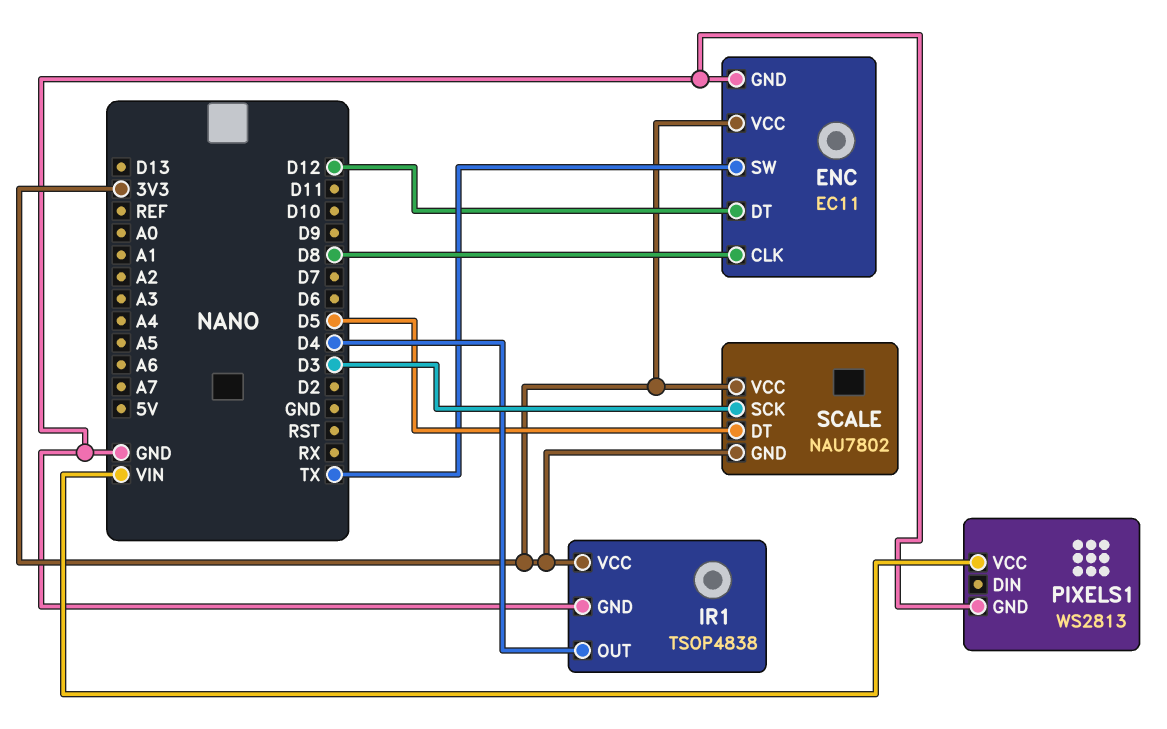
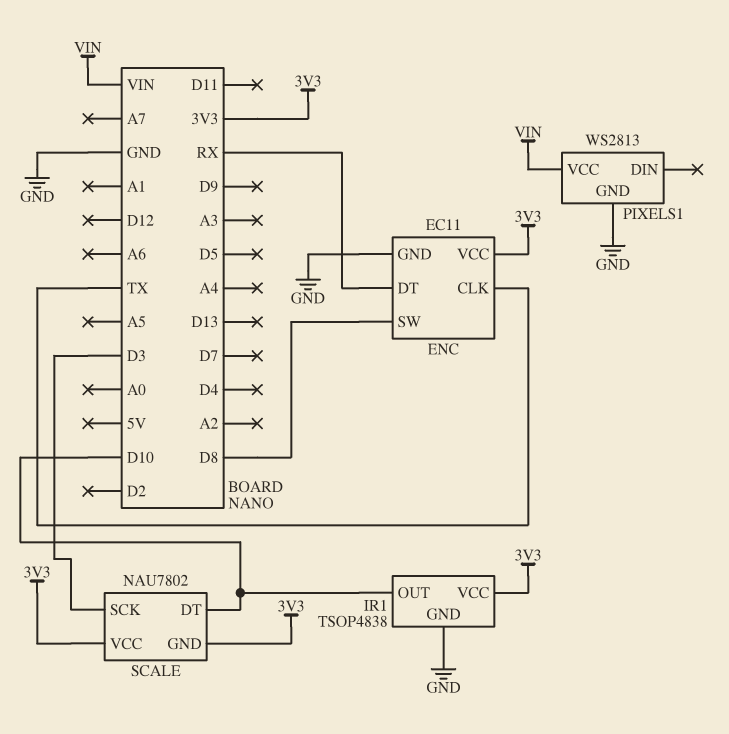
ENC pin CLK: D8 -> TX
ENC pin DT: D12 -> RX
ENC pin SW: TX -> D8
IR1 pin OUT: D4 -> D10
SCALE pin DT: D5 -> D10

